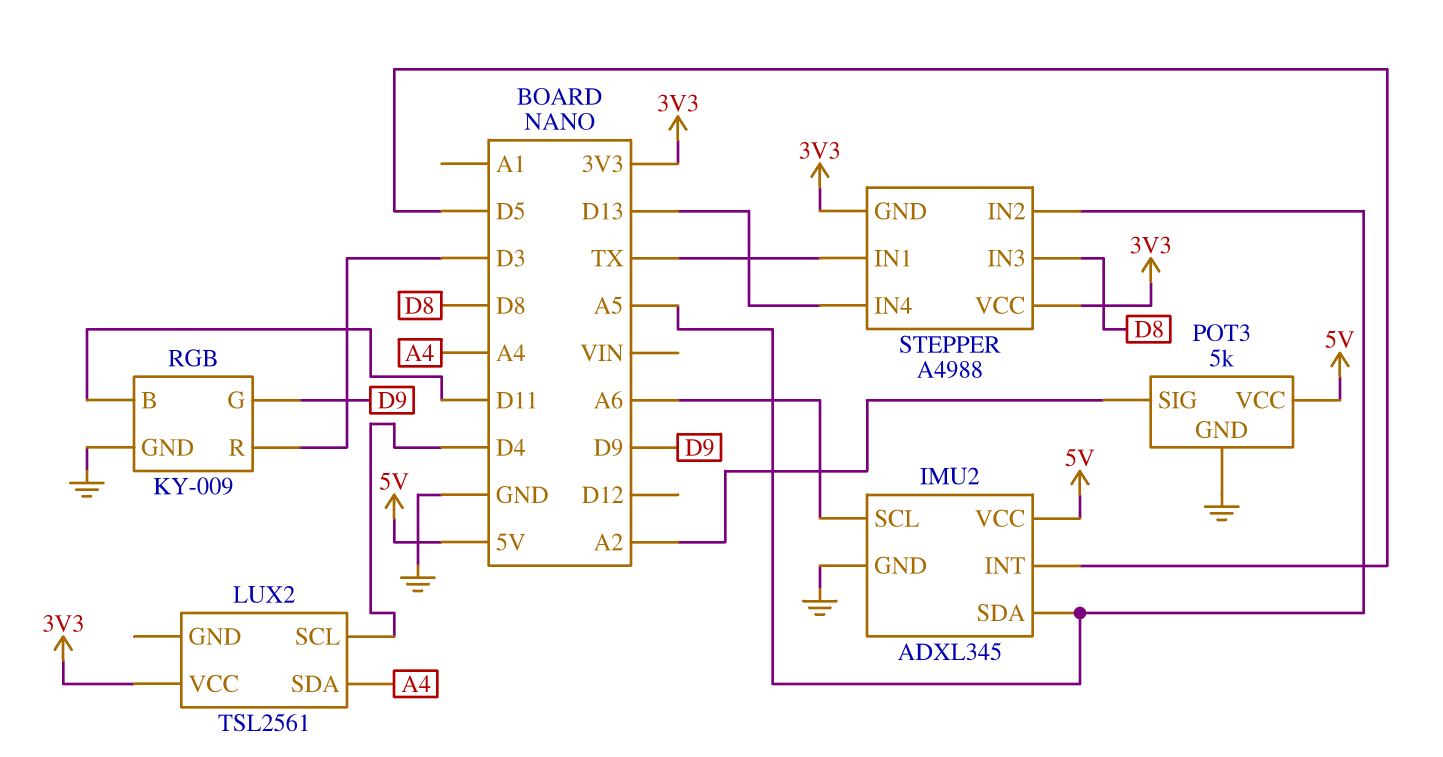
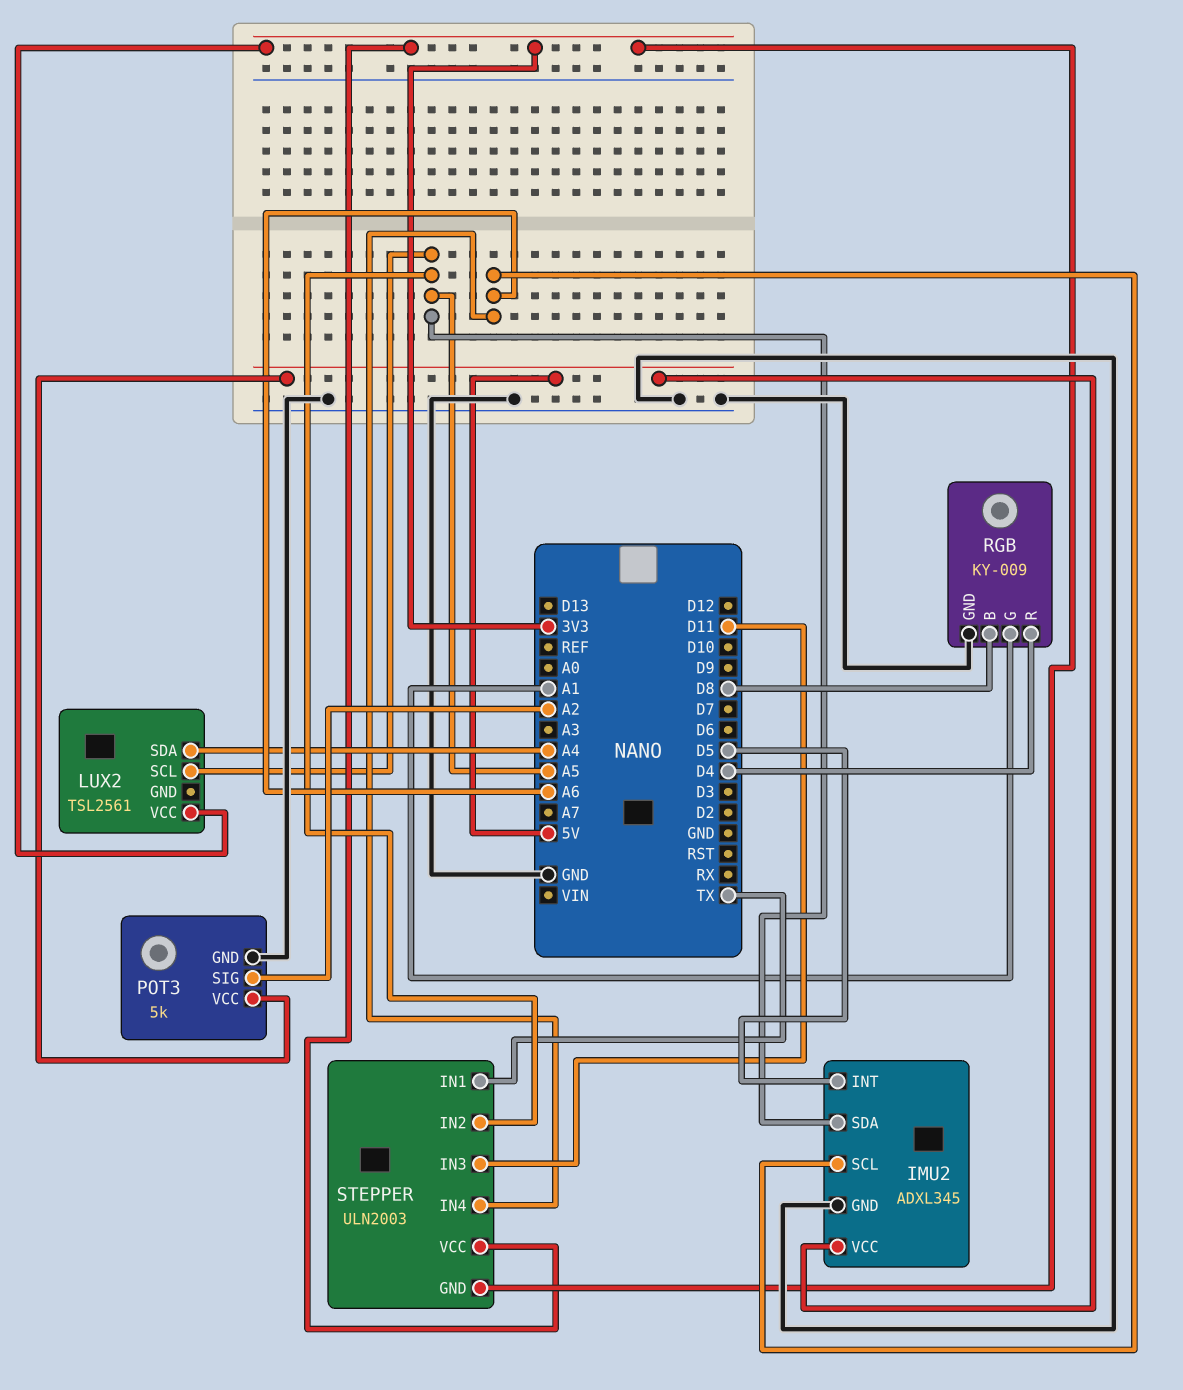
LUX2 pin SCL: D4 -> A5
RGB pin B: D11 -> D8
RGB pin G: D9 -> A1
RGB pin R: D3 -> D4
STEPPER: A4988 -> ULN2003
STEPPER pin IN3: D8 -> D11
STEPPER pin IN4: D13 -> A6

